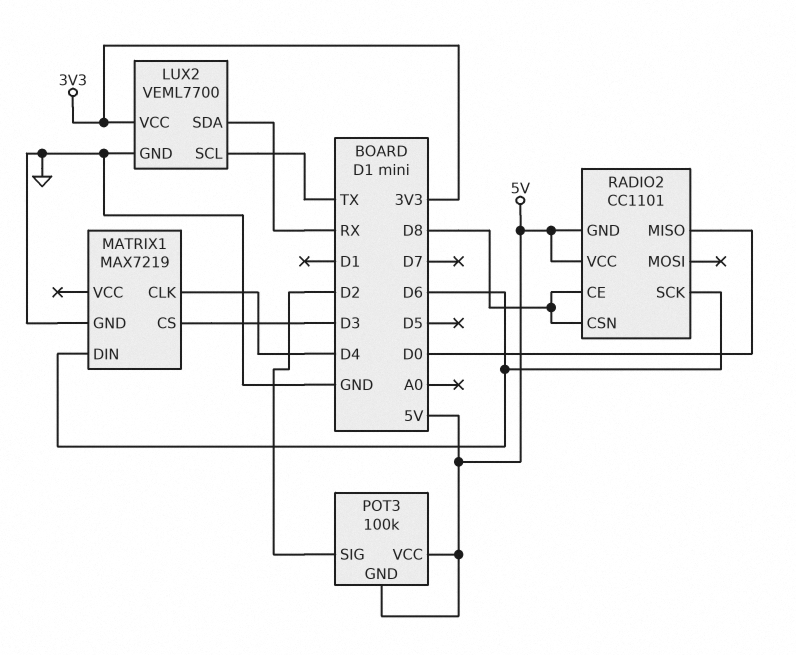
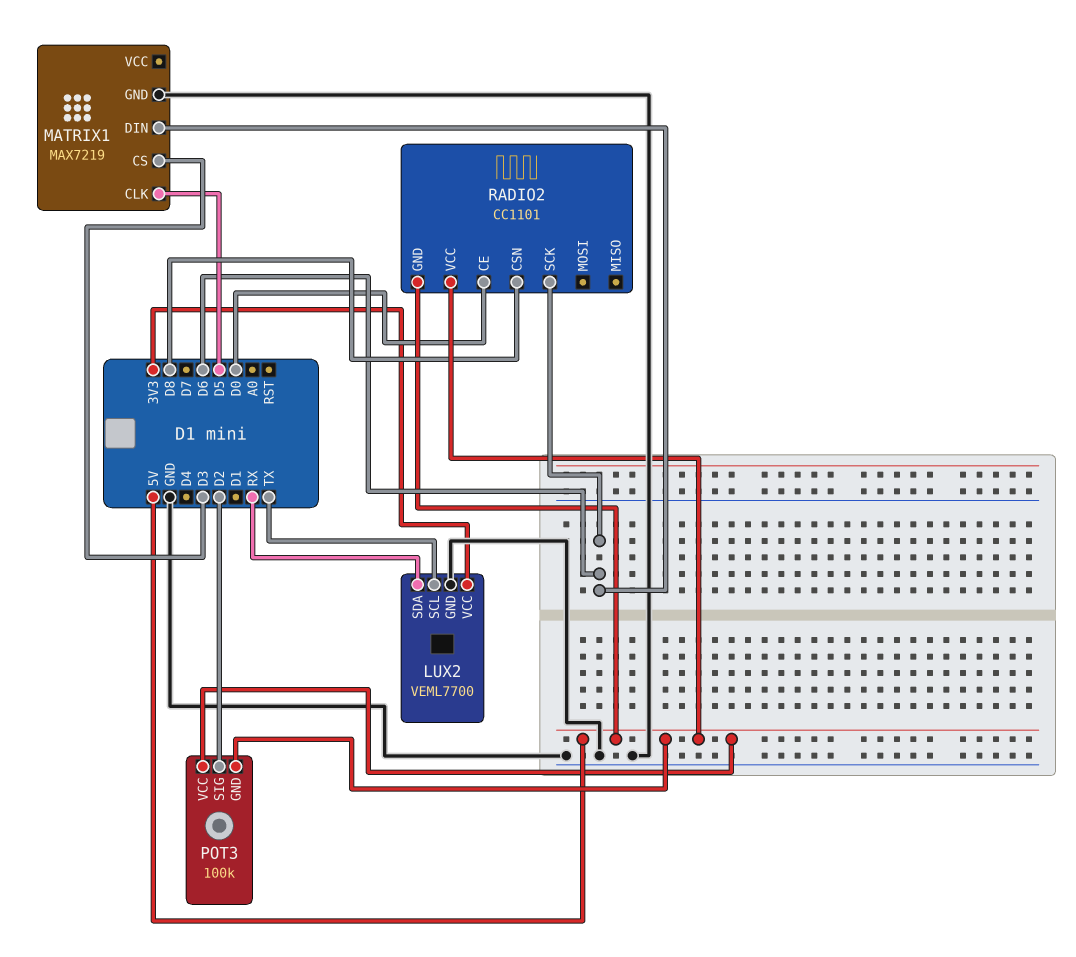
MATRIX1 pin CLK: D4 -> D5
RADIO2 pin CE: D8 -> D0
RADIO2 pin MISO: D0 -> none

